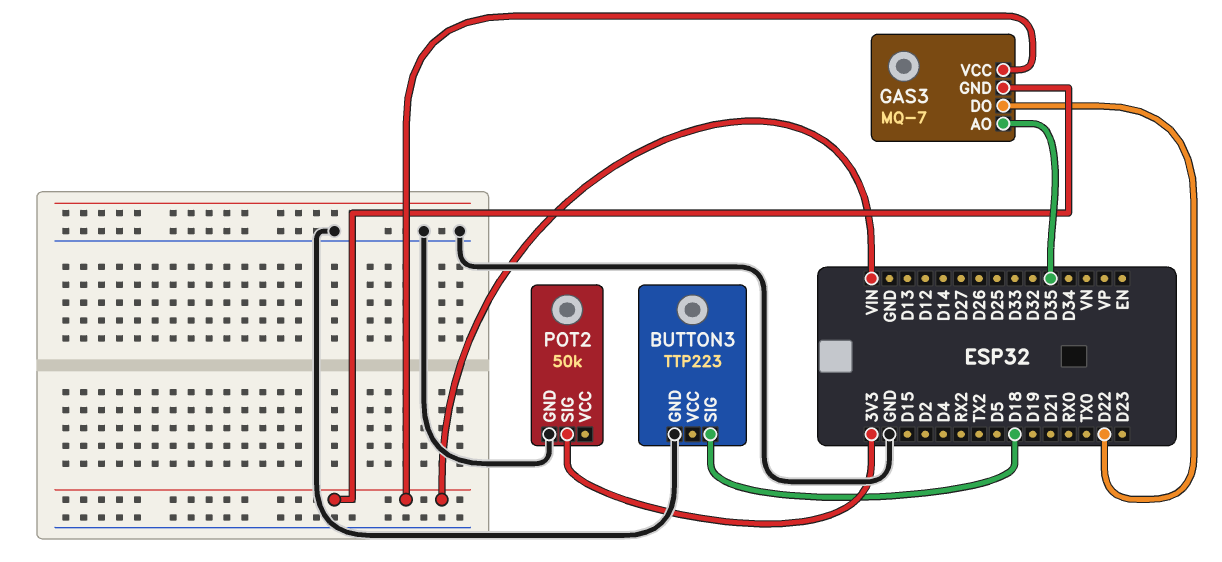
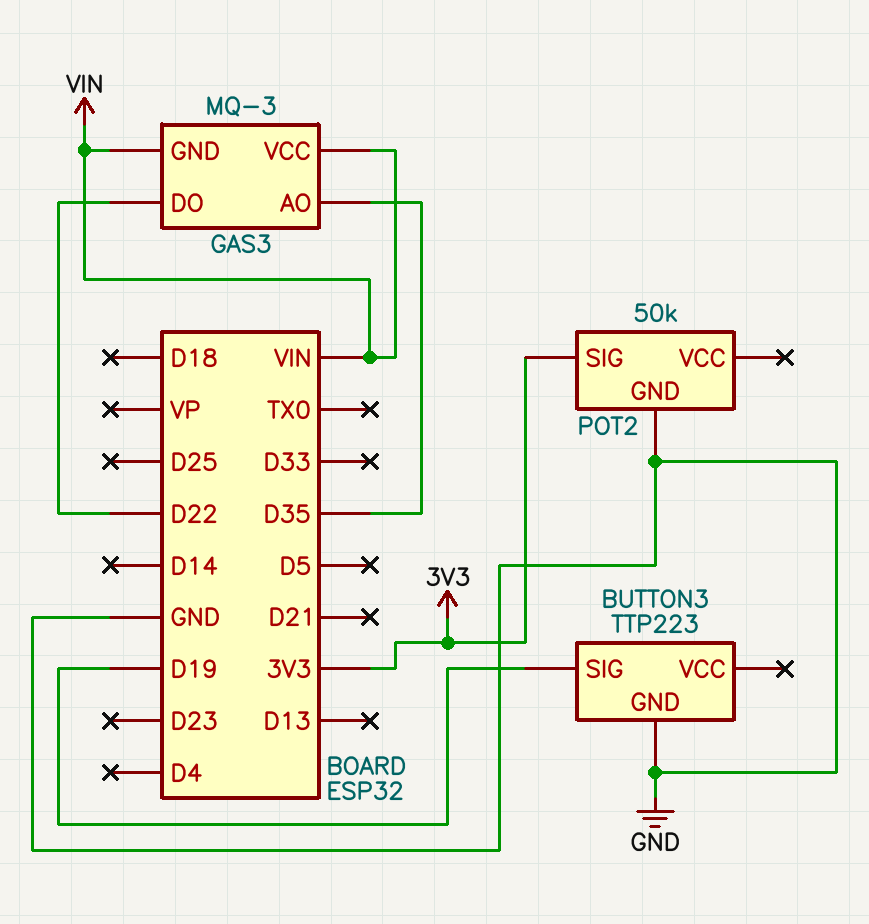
BUTTON3 pin SIG: D18 -> D19
GAS3: MQ-7 -> MQ-3

